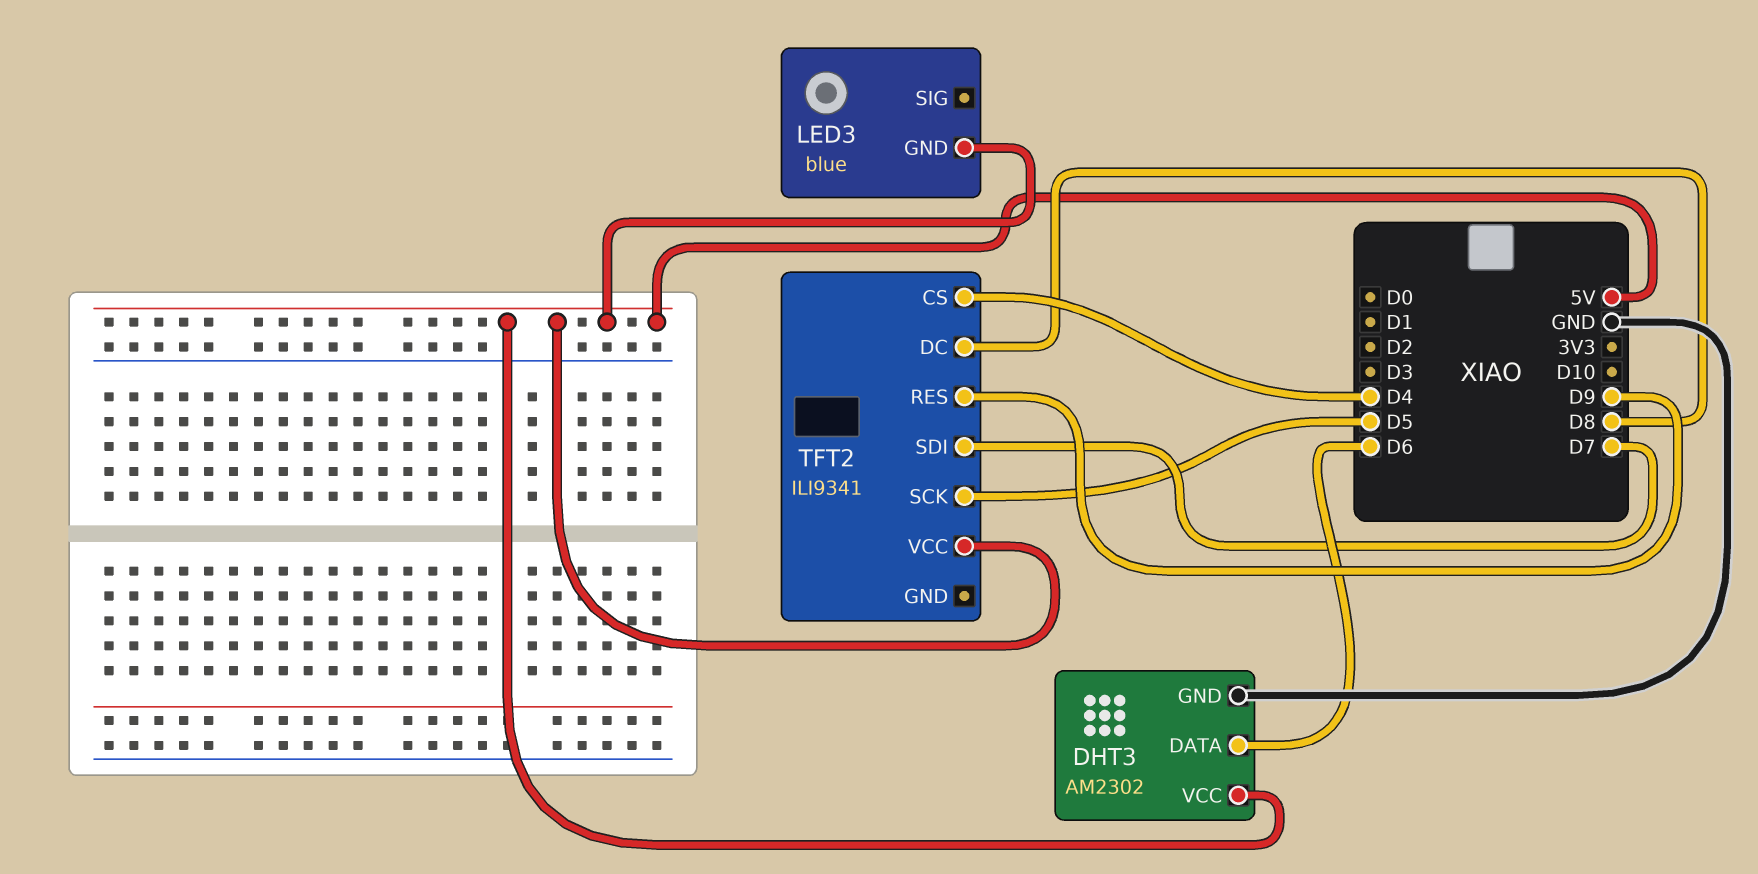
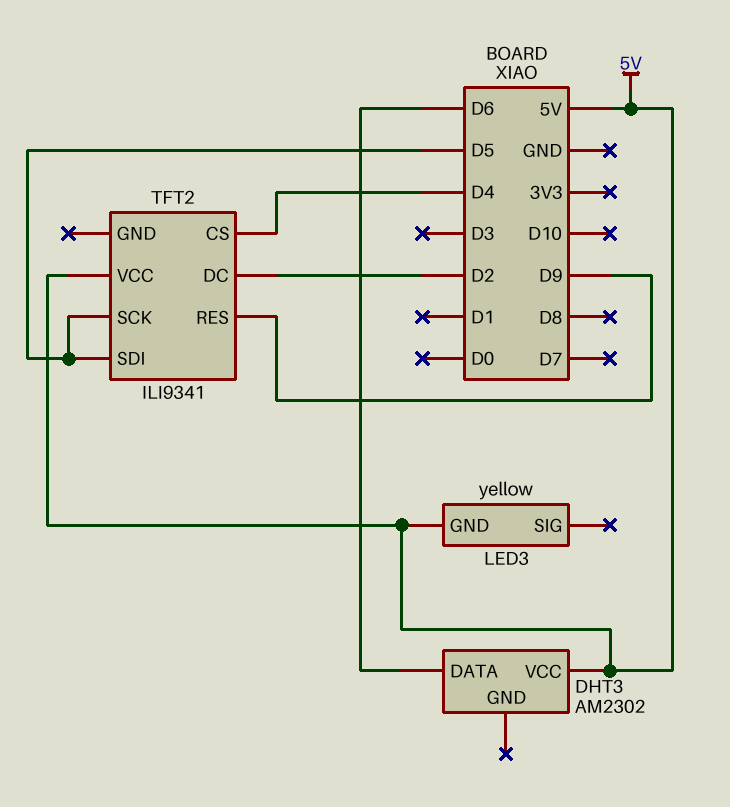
DHT3 pin GND: GND -> none
LED3: blue -> yellow
TFT2 pin DC: D8 -> D2
TFT2 pin SDI: D7 -> D5

